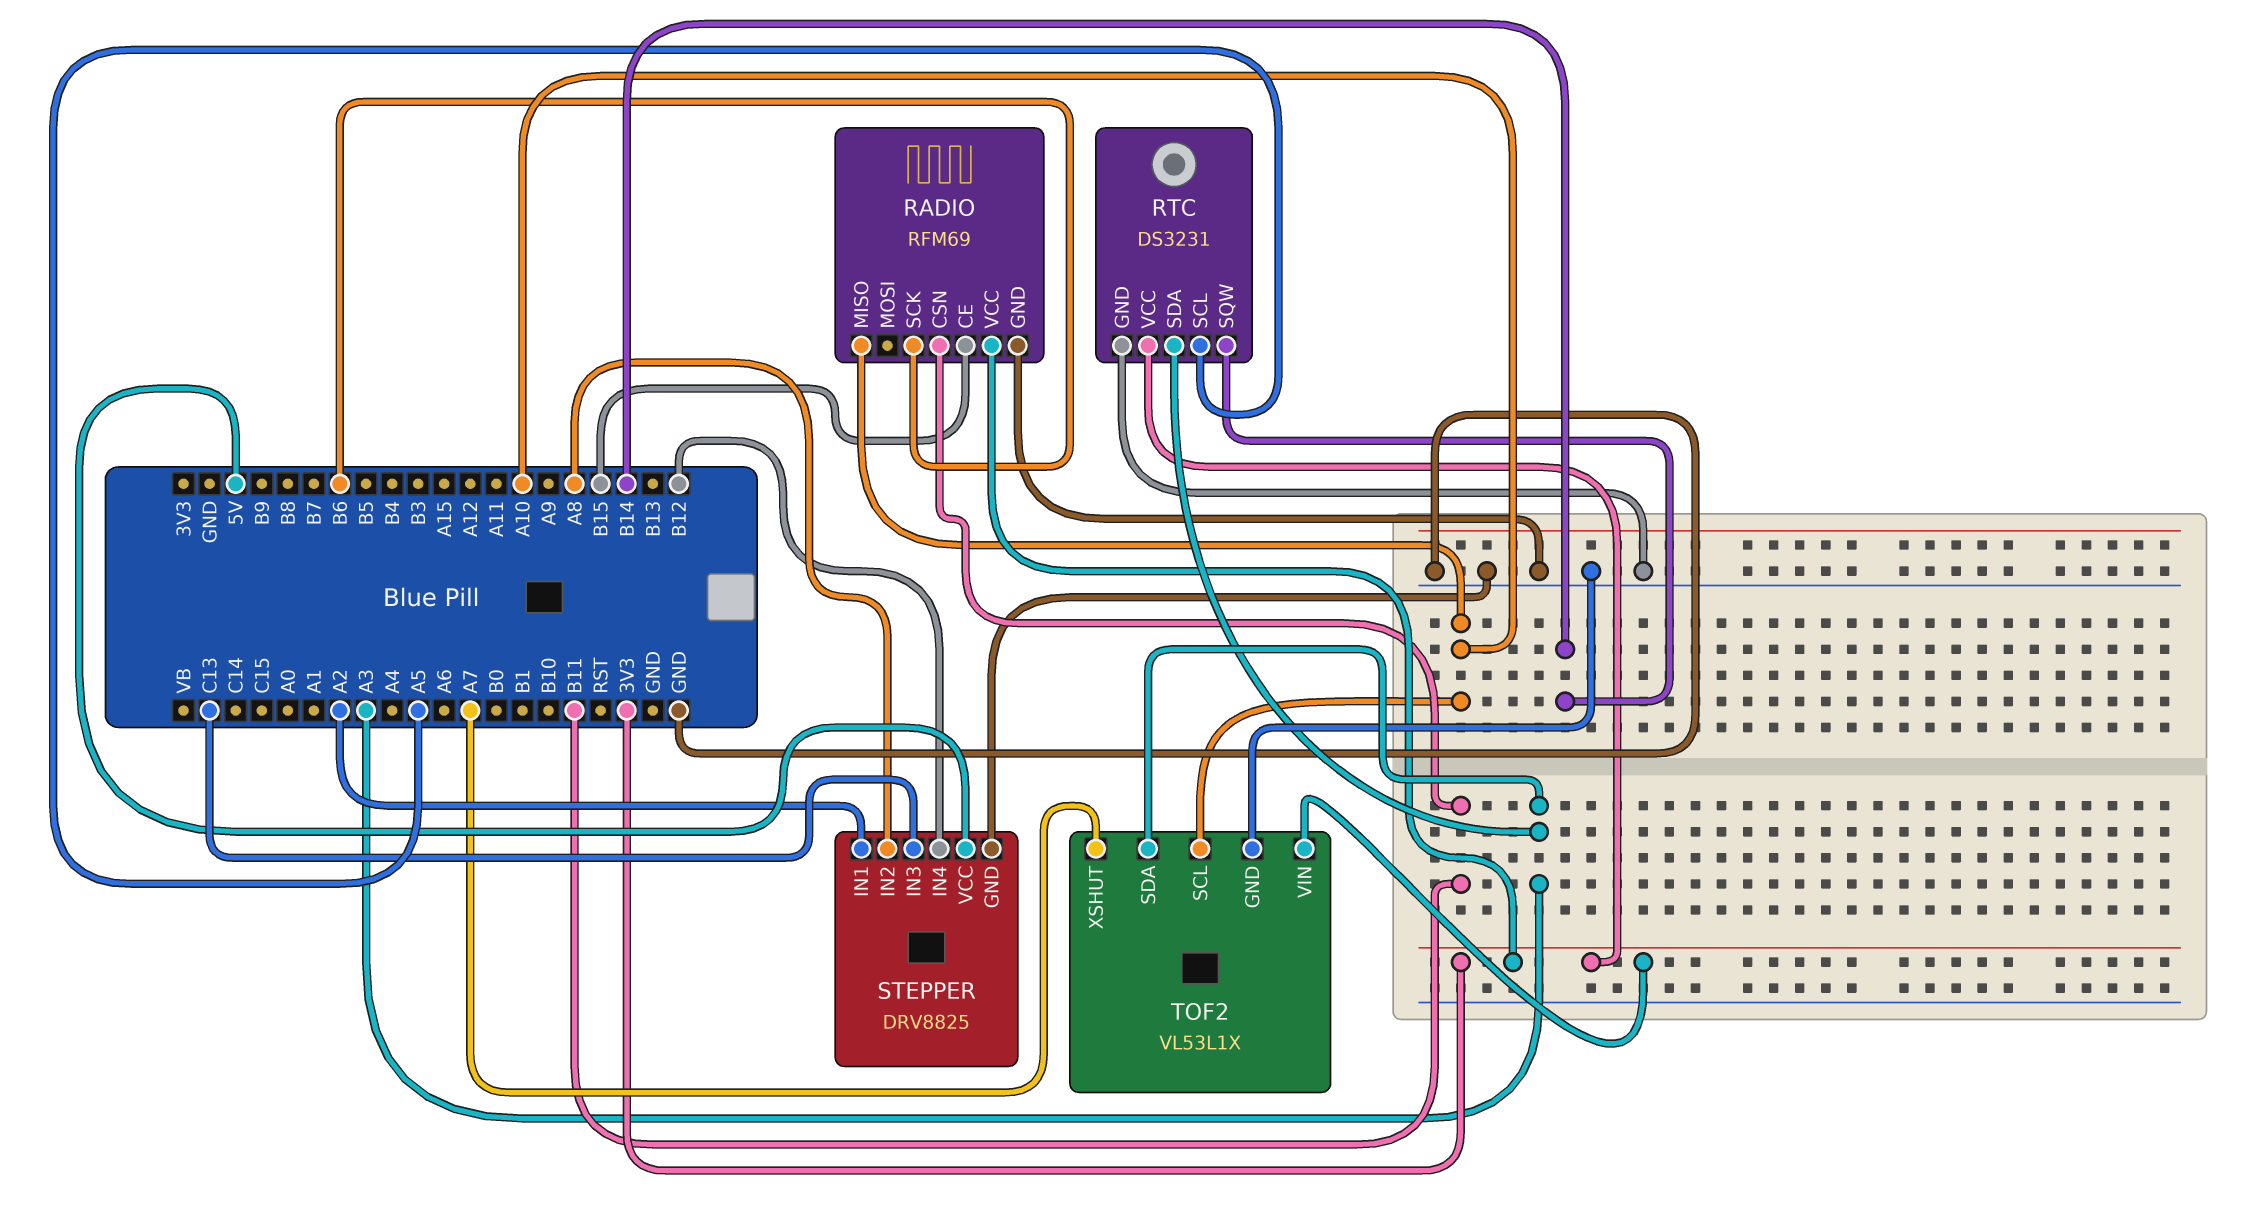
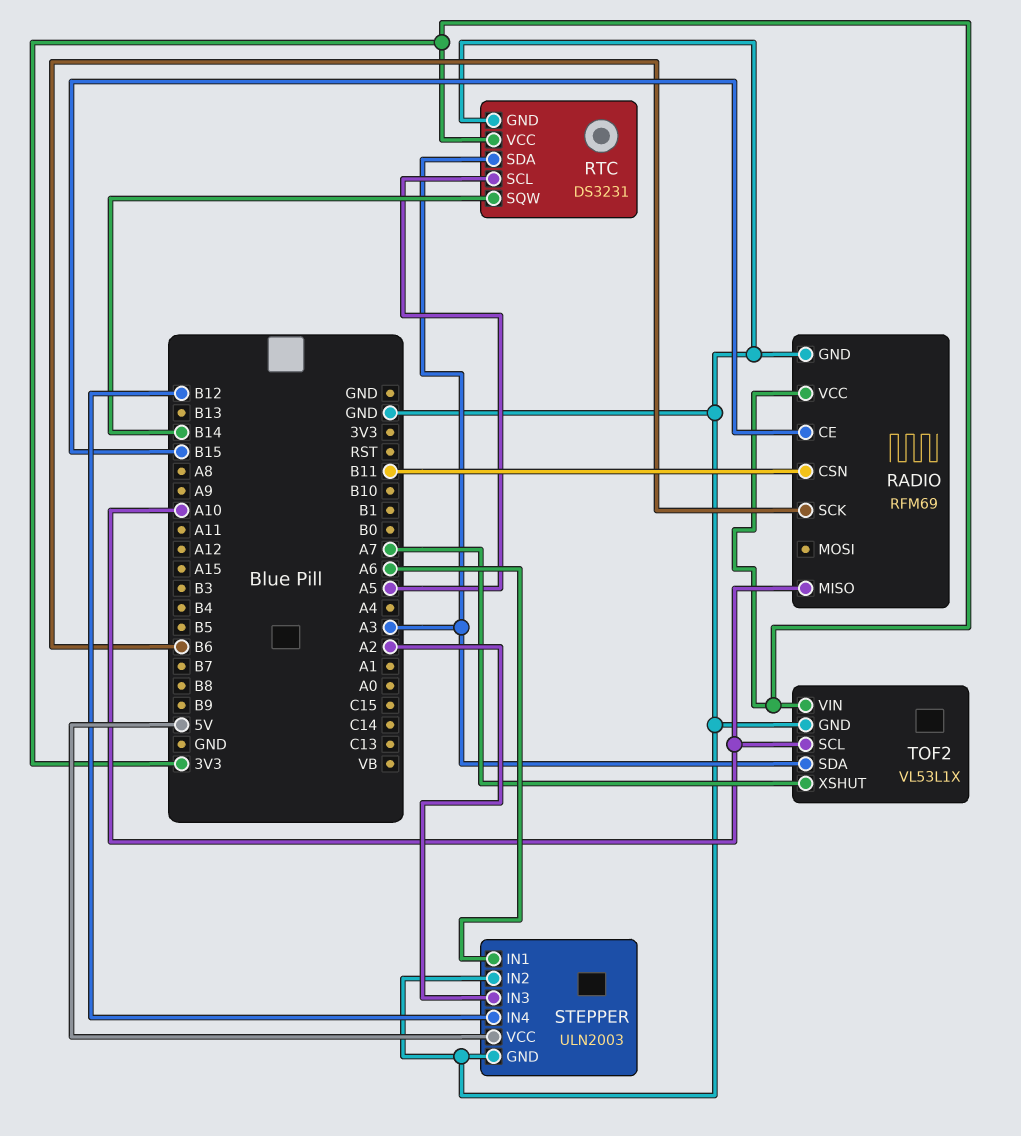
STEPPER: DRV8825 -> ULN2003
STEPPER pin IN1: A2 -> A6
STEPPER pin IN2: A8 -> GND
STEPPER pin IN3: C13 -> A2

